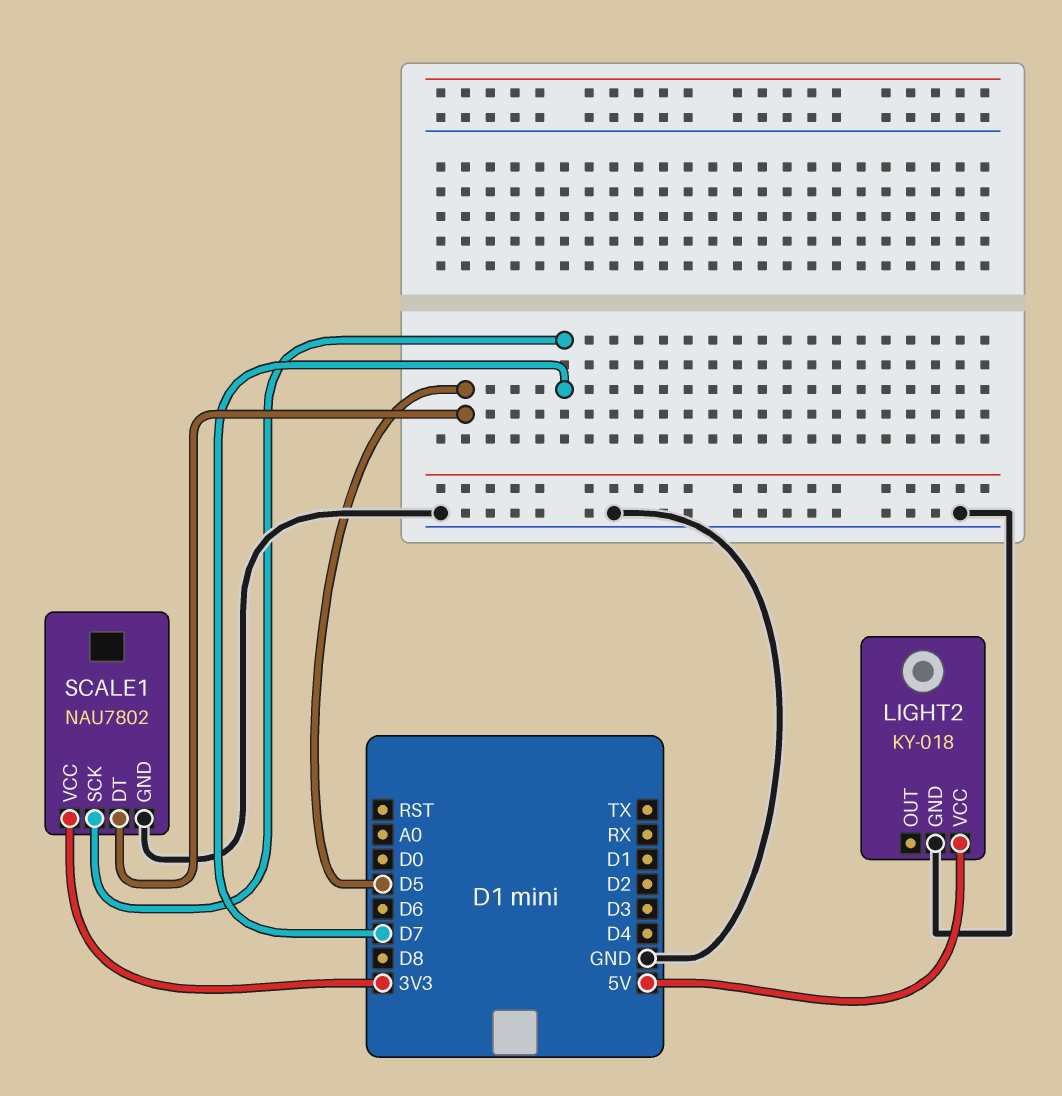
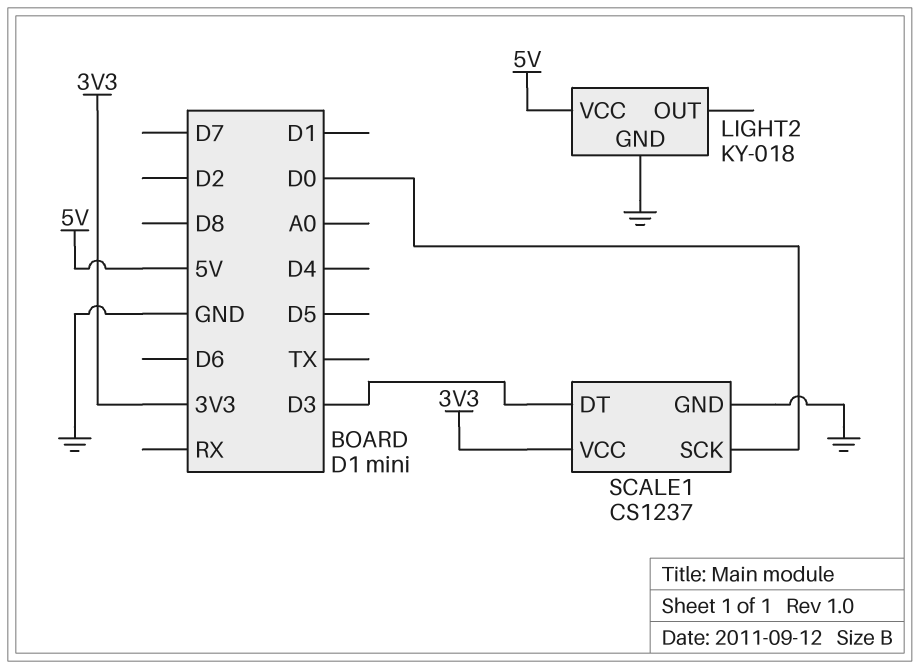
SCALE1: NAU7802 -> CS1237
SCALE1 pin DT: D5 -> D3
SCALE1 pin SCK: D7 -> D0

